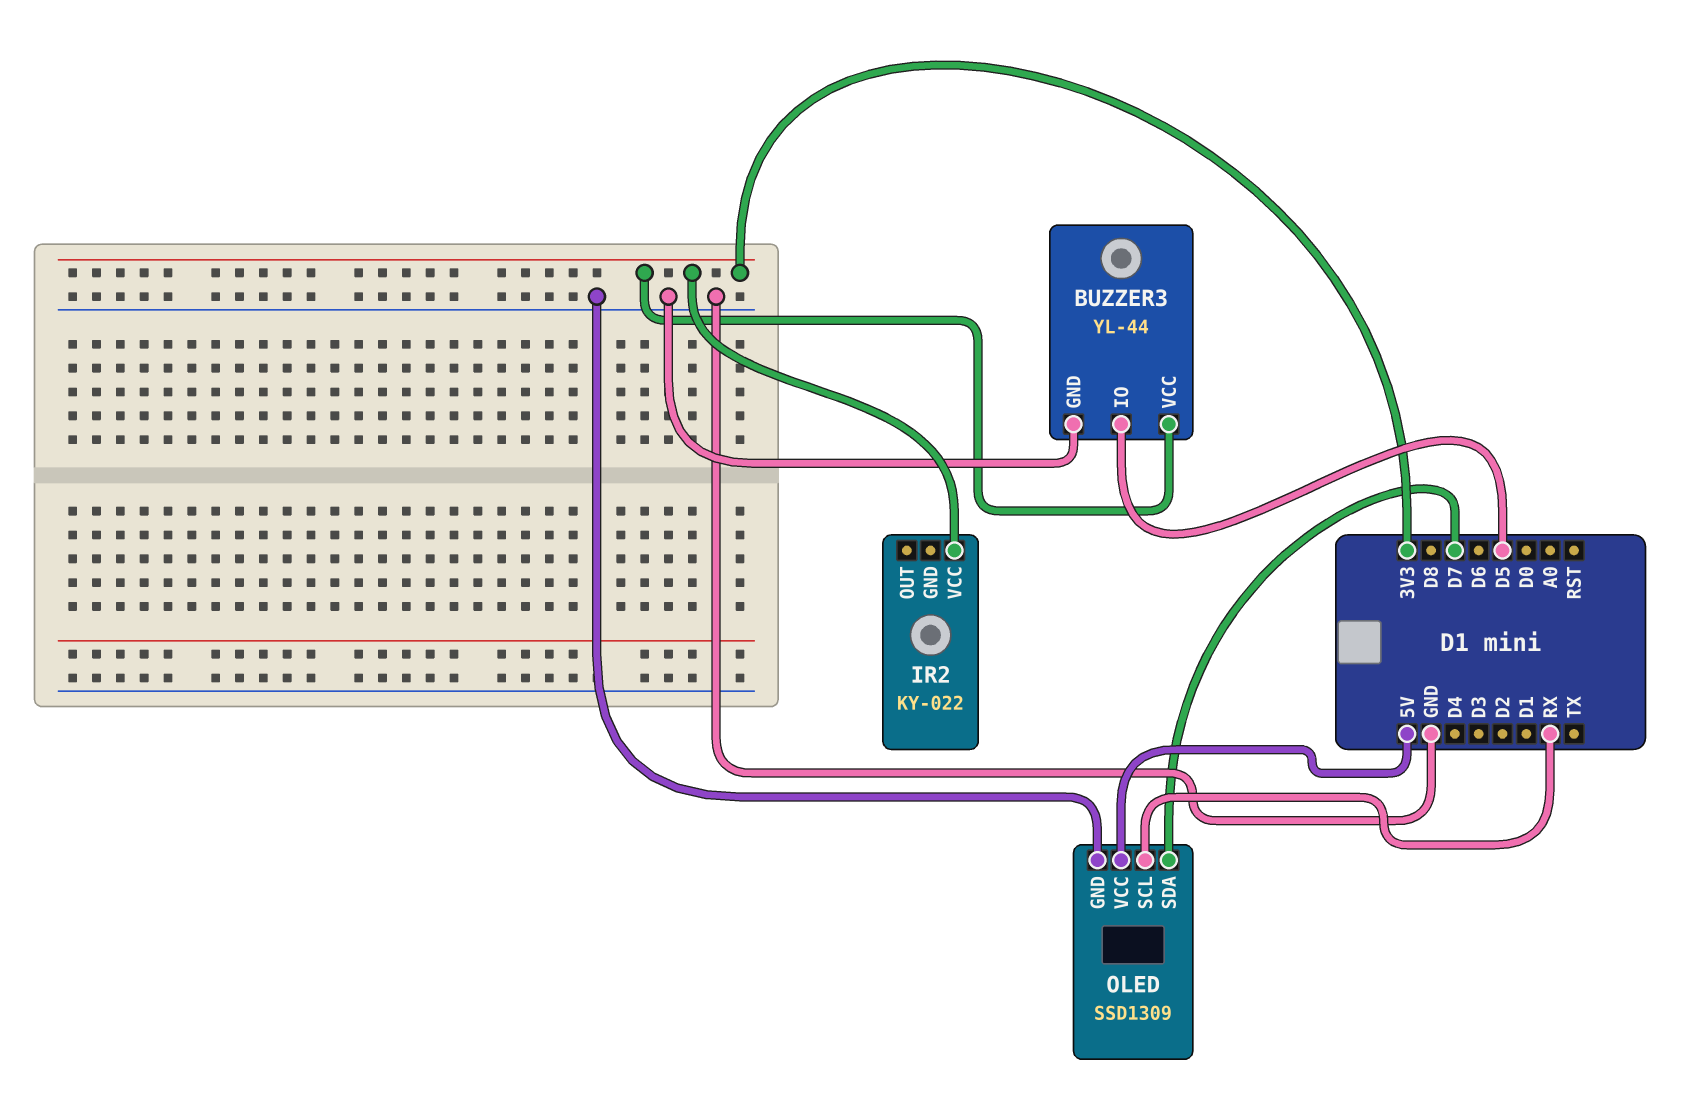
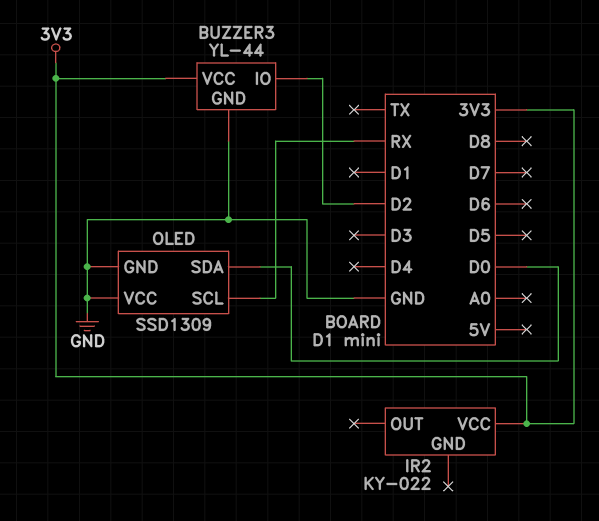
BUZZER3 pin IO: D5 -> D2
OLED pin SDA: D7 -> D0
OLED pin VCC: 5V -> GND

